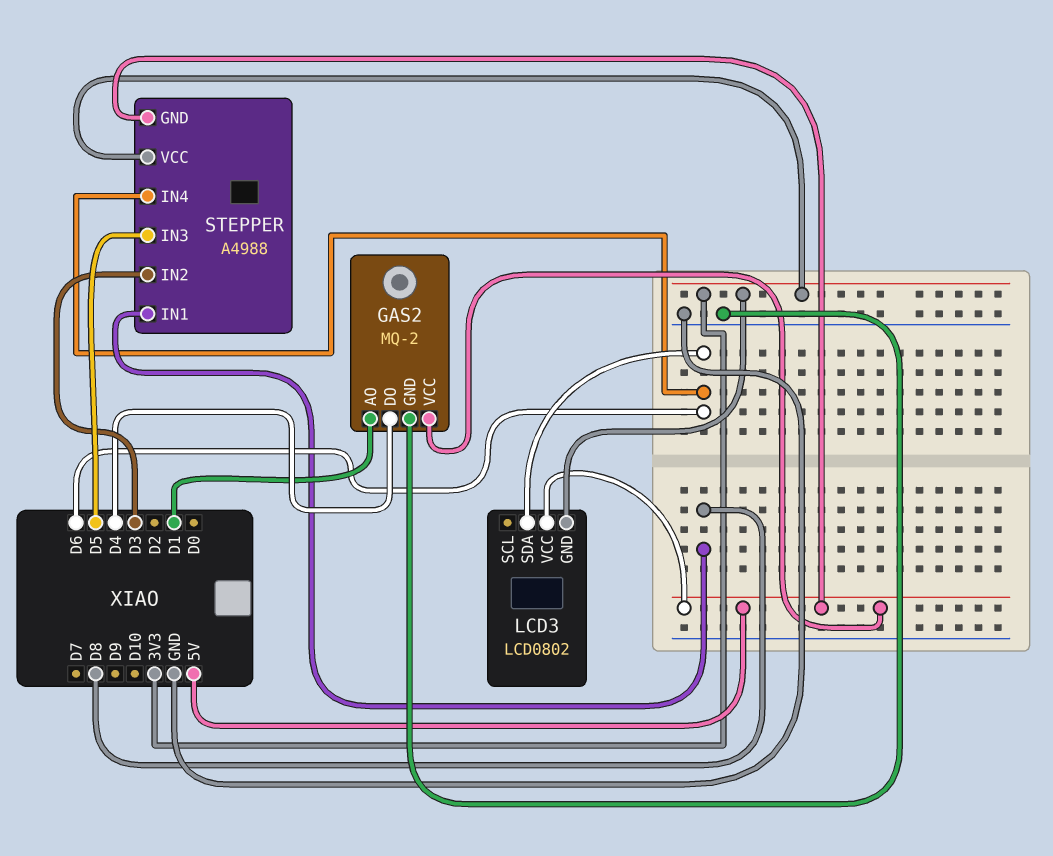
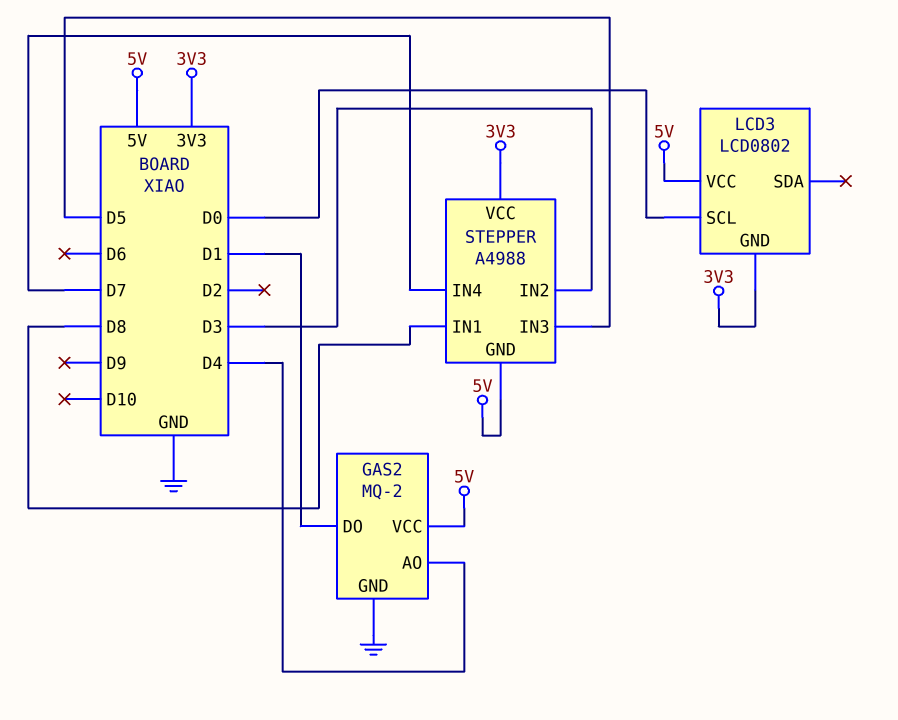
GAS2 pin AO: D1 -> D4
GAS2 pin DO: D4 -> D1
LCD3 pin SCL: none -> D0
LCD3 pin SDA: D6 -> none
STEPPER pin IN4: D6 -> D7

